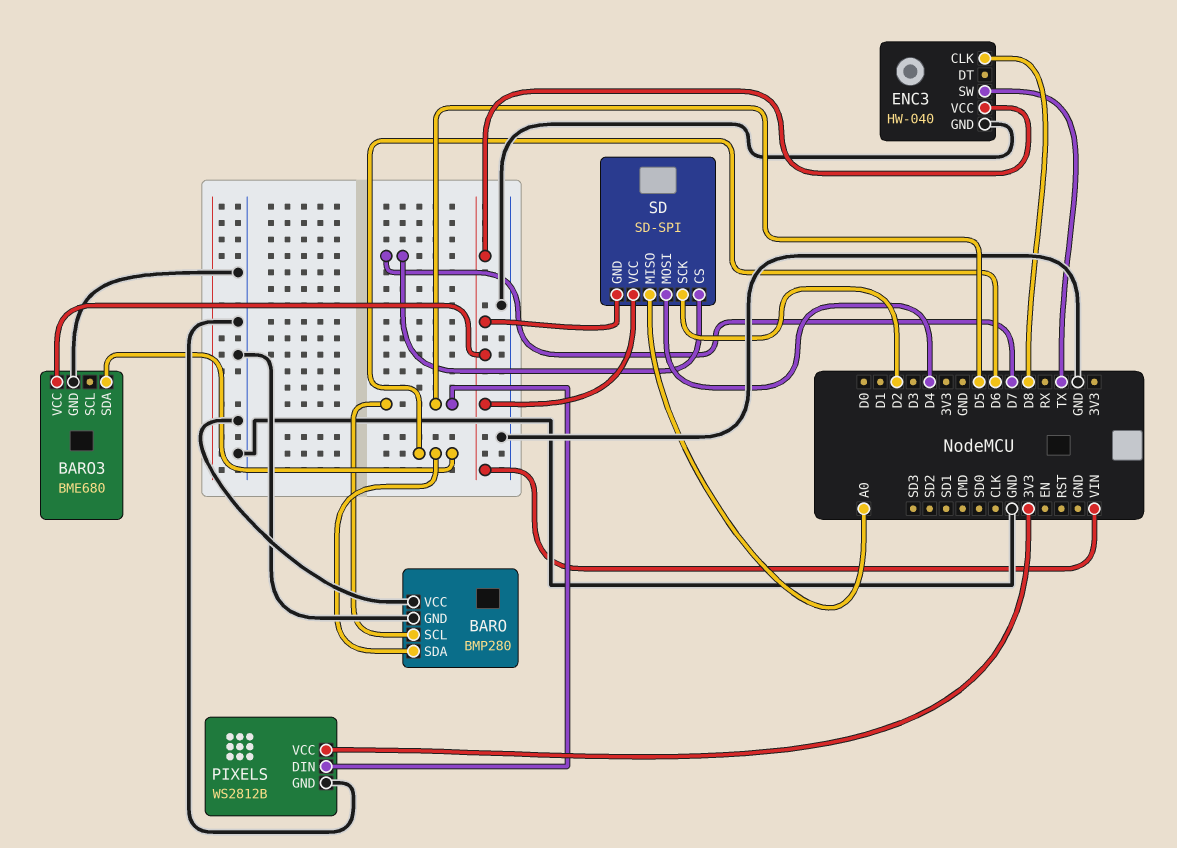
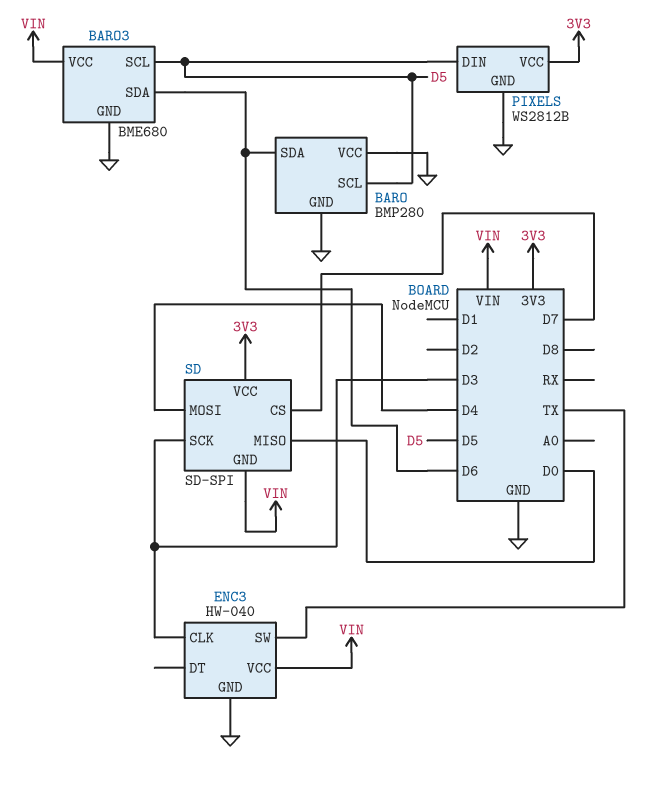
BARO3 pin SCL: none -> D5
ENC3 pin CLK: D8 -> D3
SD pin MISO: A0 -> D0
SD pin SCK: D2 -> D3
SD pin VCC: VIN -> 3V3

